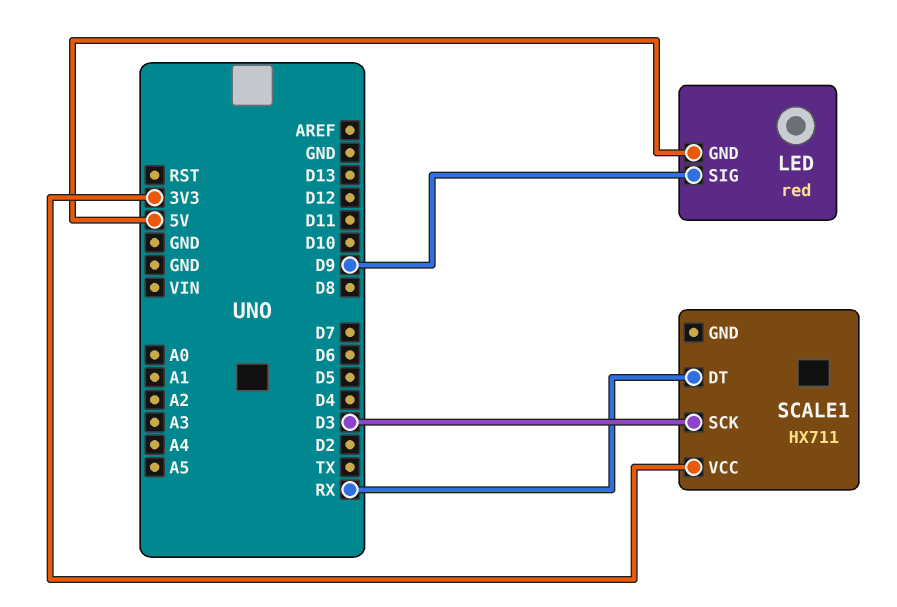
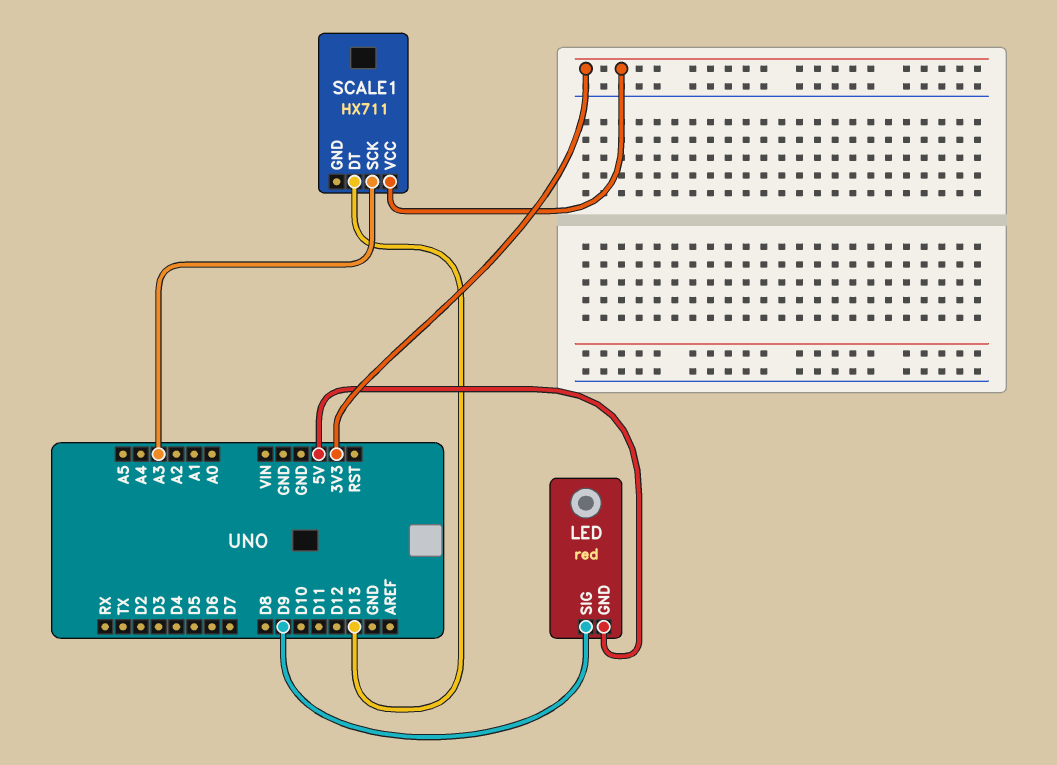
SCALE1 pin DT: RX -> D13
SCALE1 pin SCK: D3 -> A3

